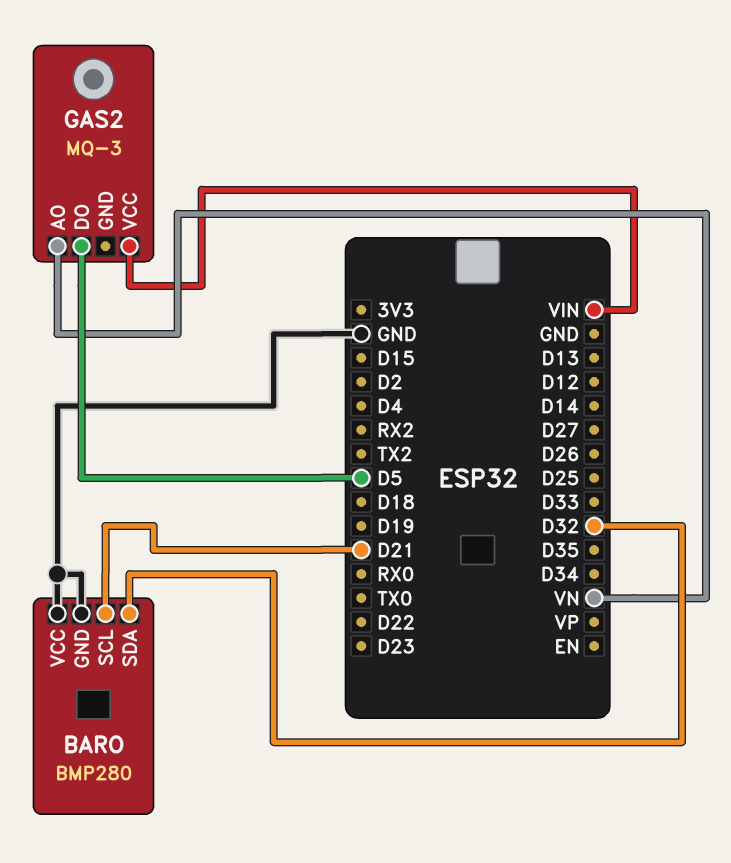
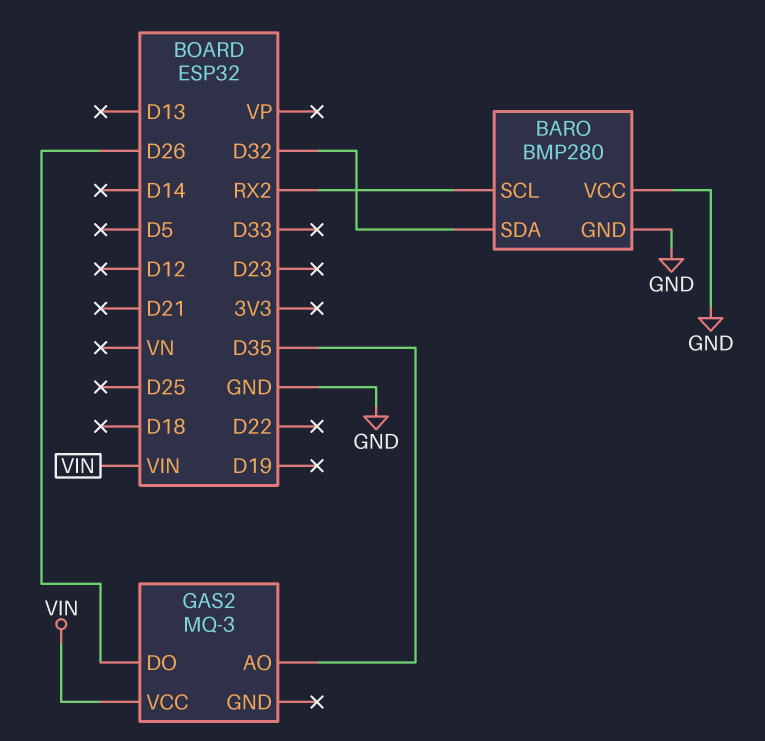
BARO pin SCL: D21 -> RX2
GAS2 pin AO: VN -> D35
GAS2 pin DO: D5 -> D26

